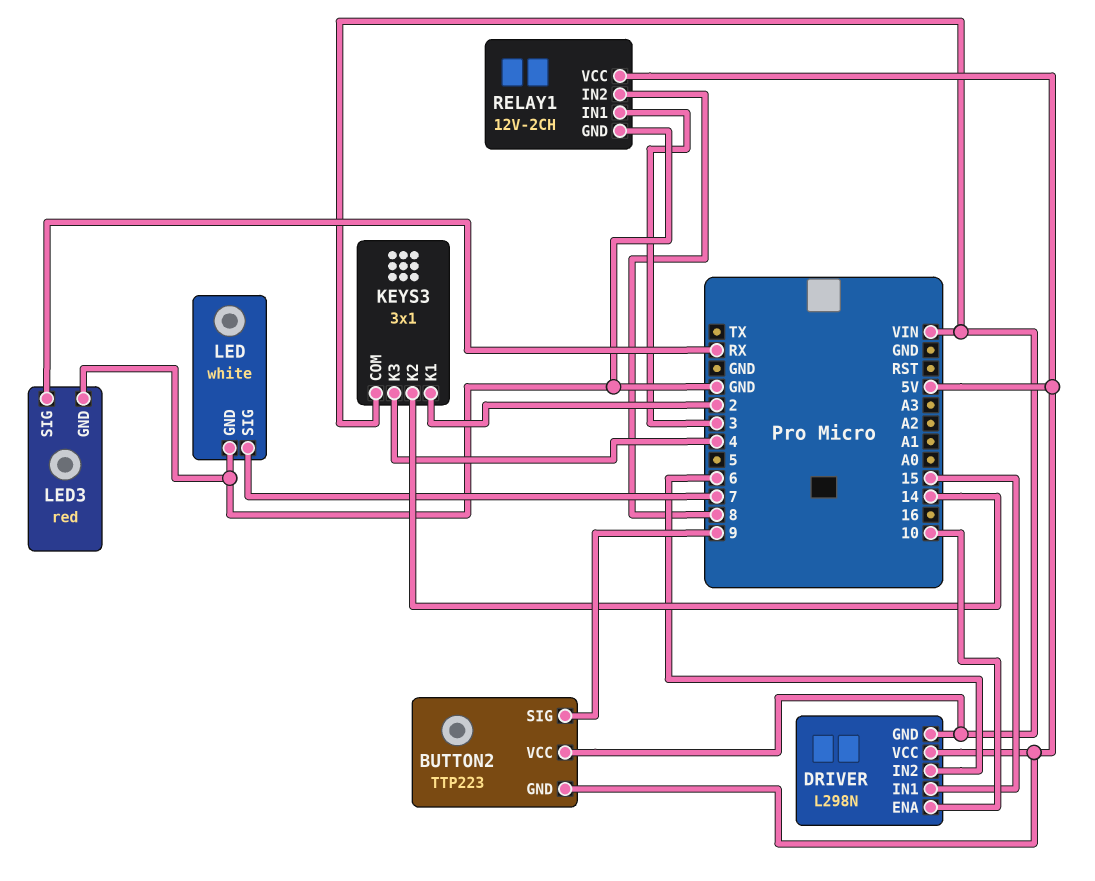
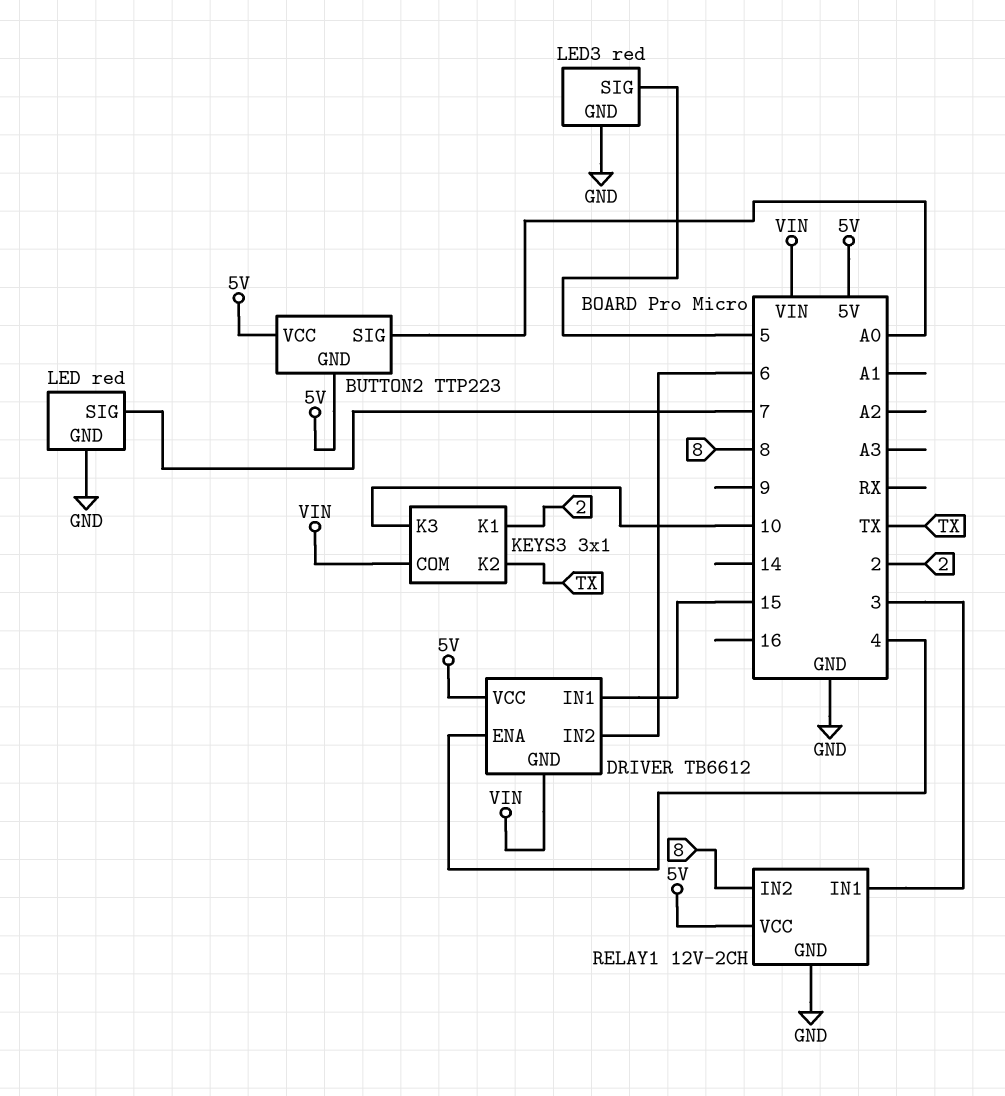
BUTTON2 pin SIG: 9 -> A0
BUTTON2 pin VCC: VIN -> 5V
DRIVER: L298N -> TB6612
DRIVER pin ENA: 10 -> 4
KEYS3 pin K2: 14 -> TX
KEYS3 pin K3: 4 -> 10
LED: white -> red
LED3 pin SIG: RX -> 5

